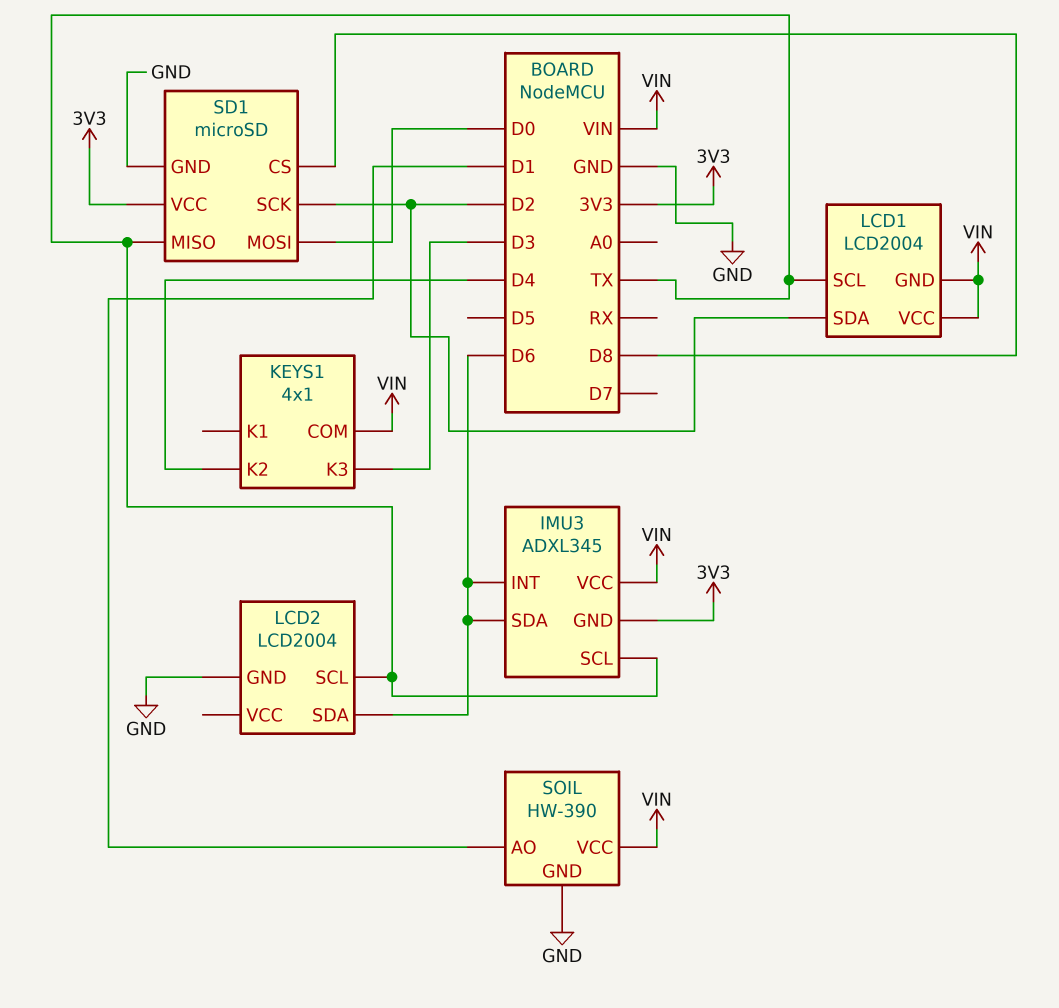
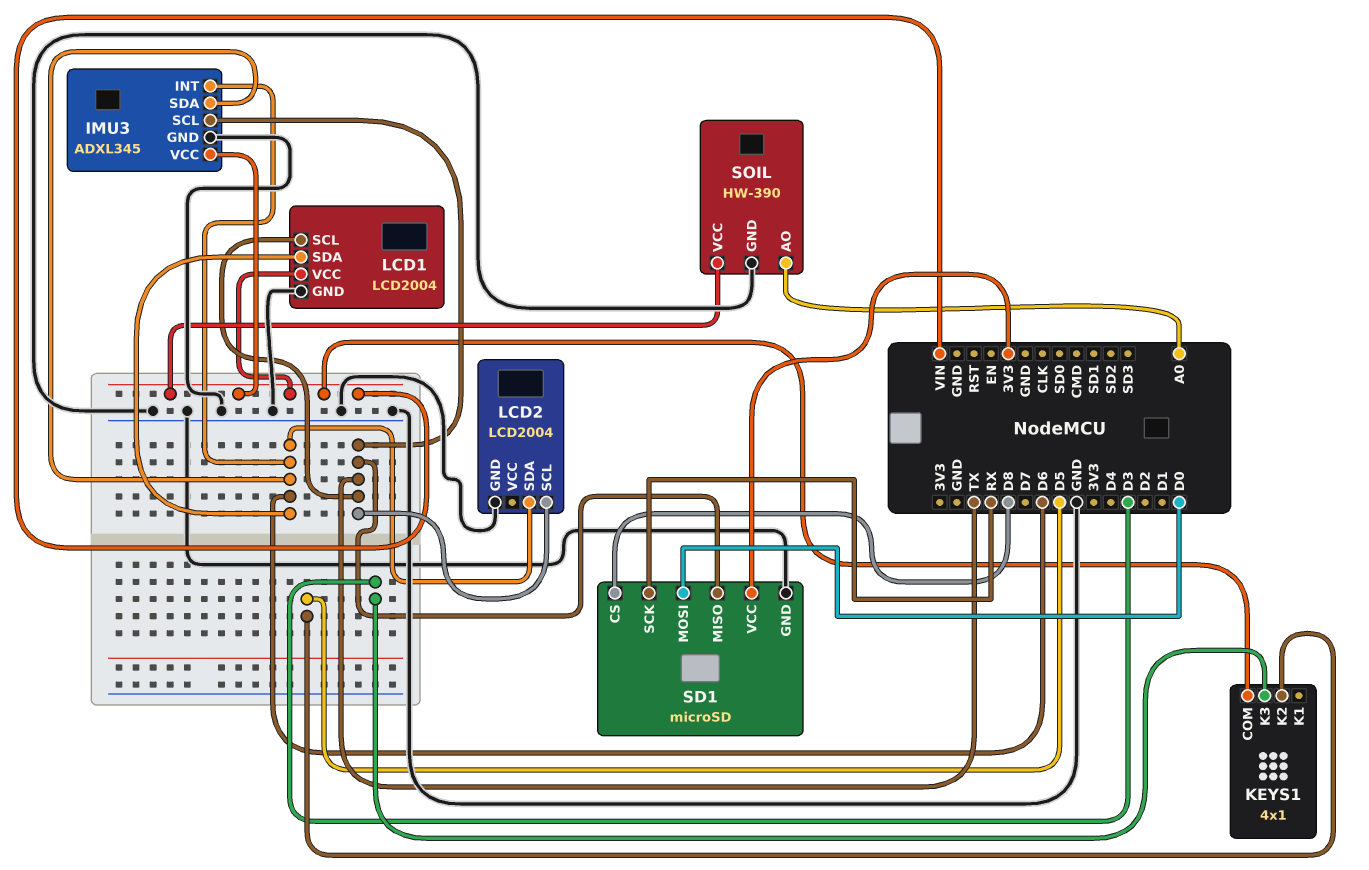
IMU3 pin GND: 3V3 -> GND
KEYS1 pin K2: D4 -> D5
LCD1 pin GND: VIN -> GND
LCD1 pin SDA: D2 -> D6
SD1 pin SCK: D2 -> RX
SOIL pin AO: D1 -> A0

